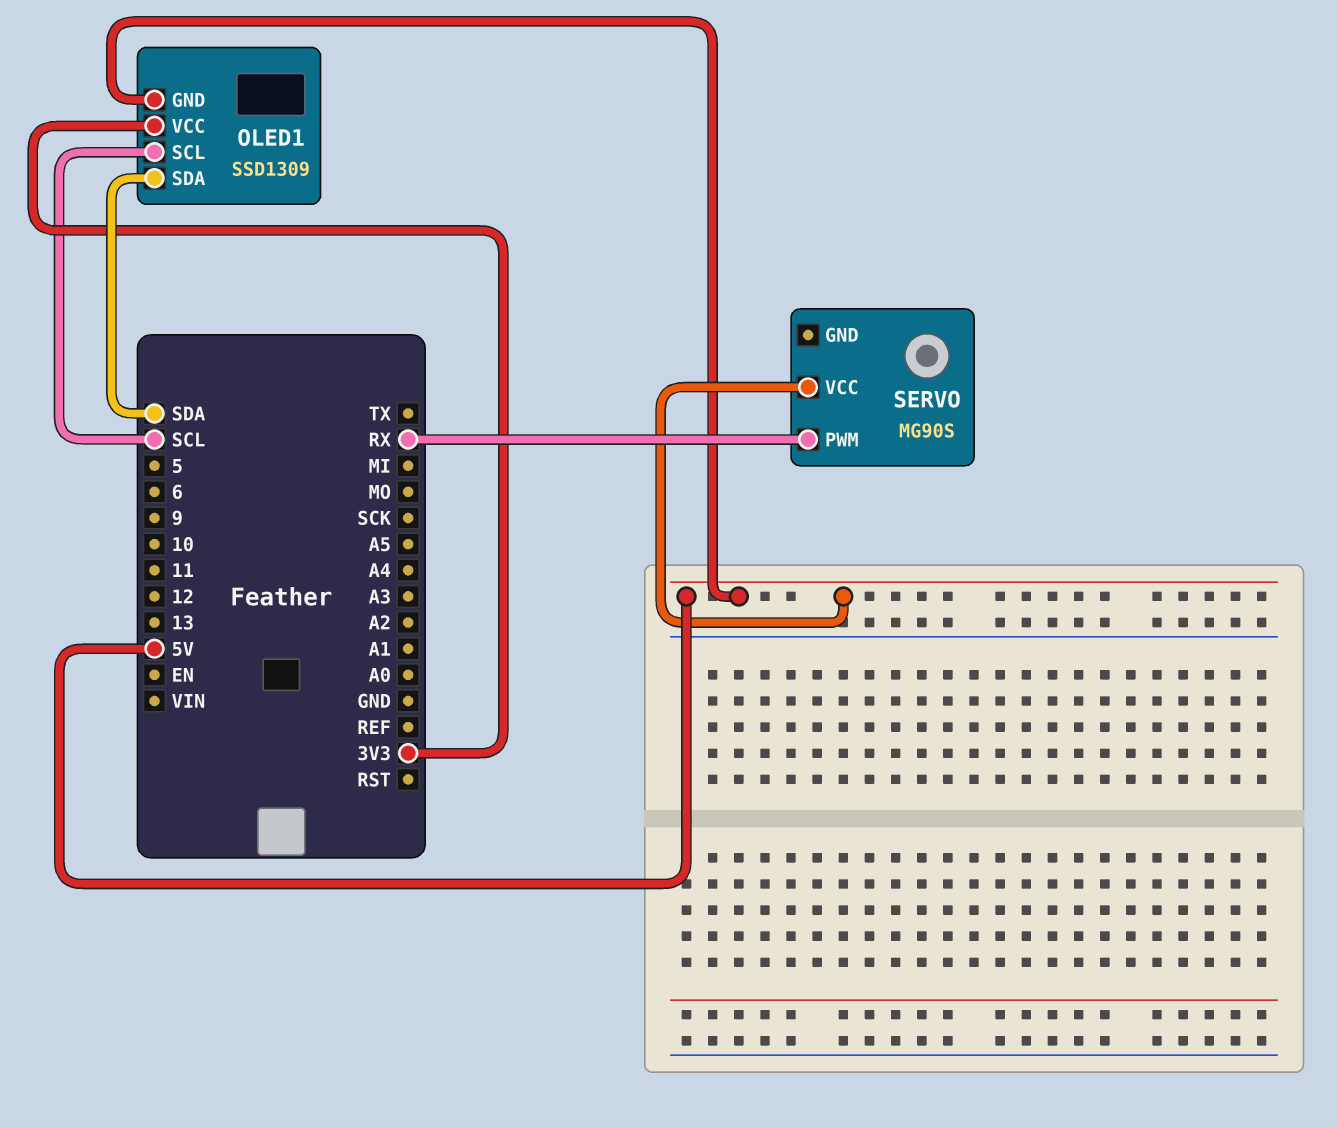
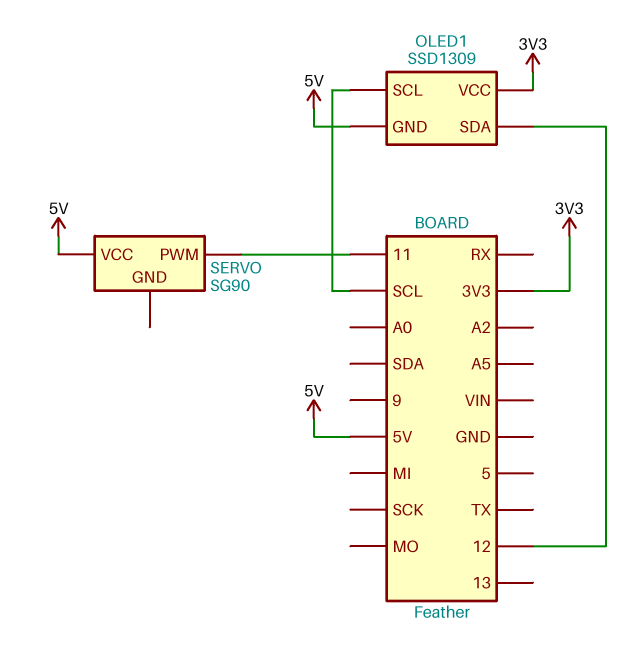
OLED1 pin SDA: SDA -> 12
SERVO: MG90S -> SG90
SERVO pin PWM: RX -> 11

